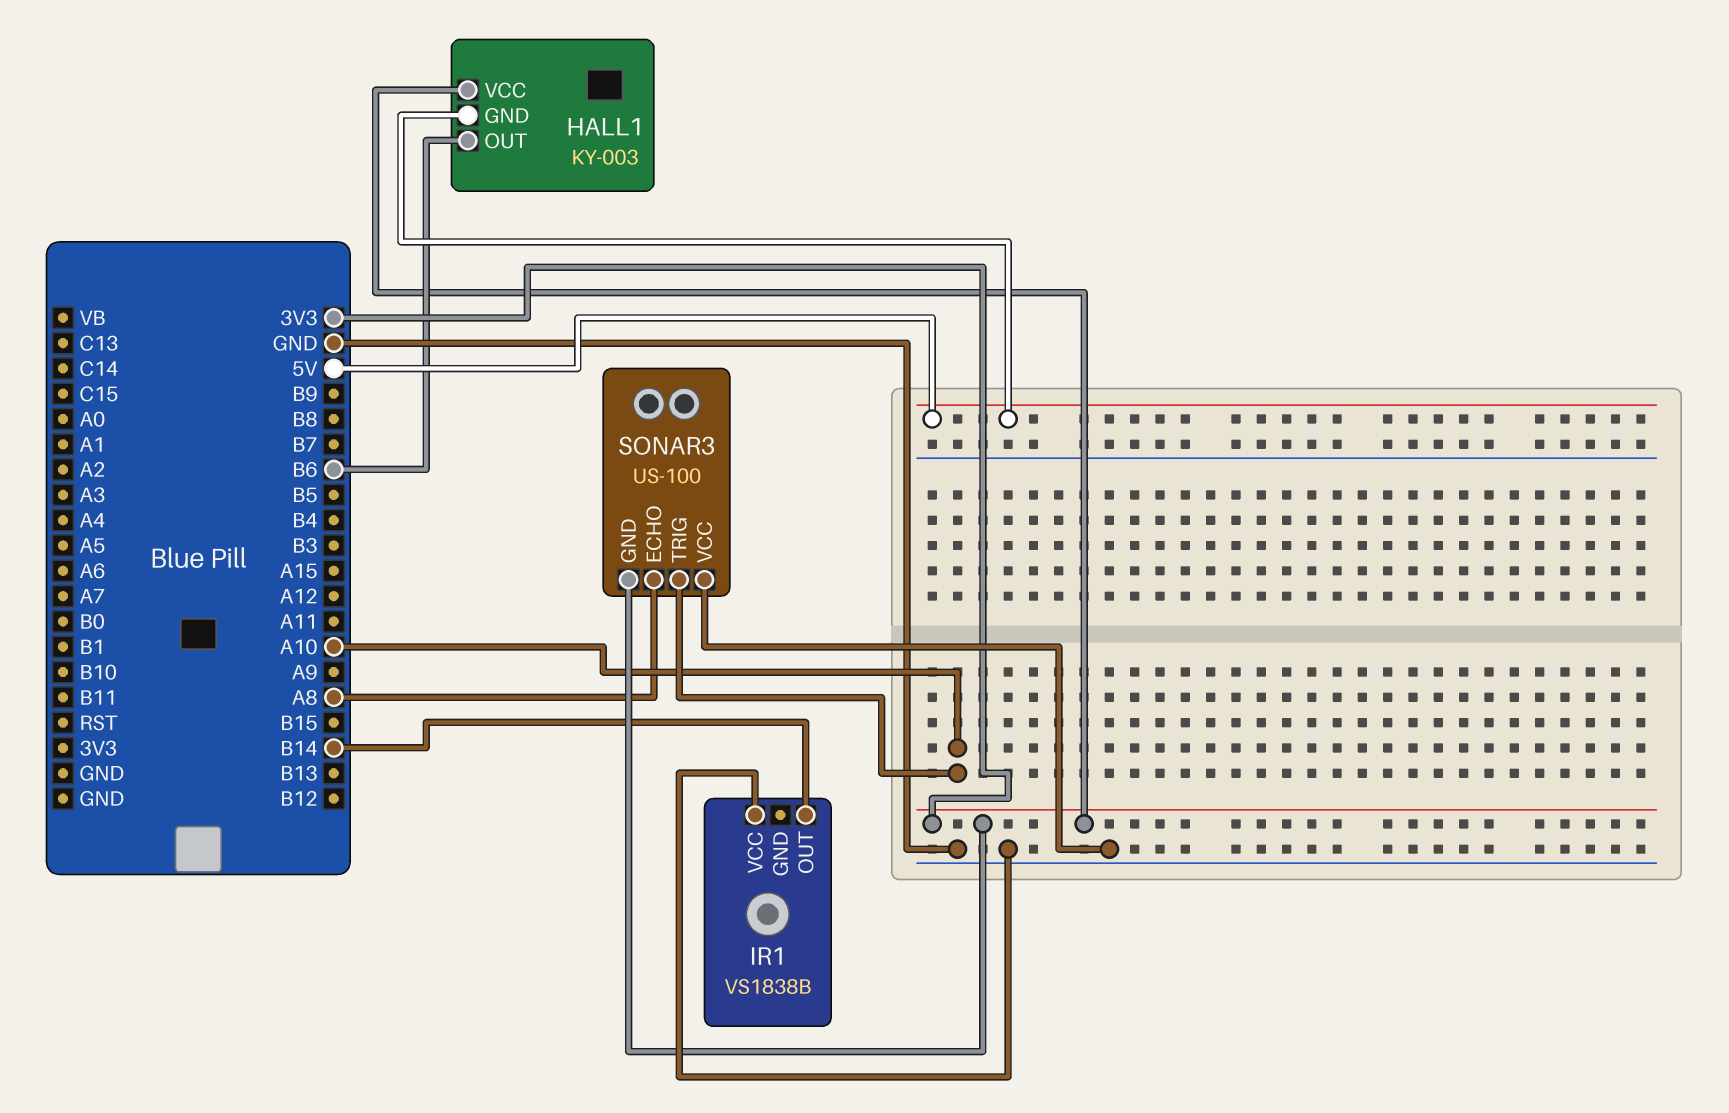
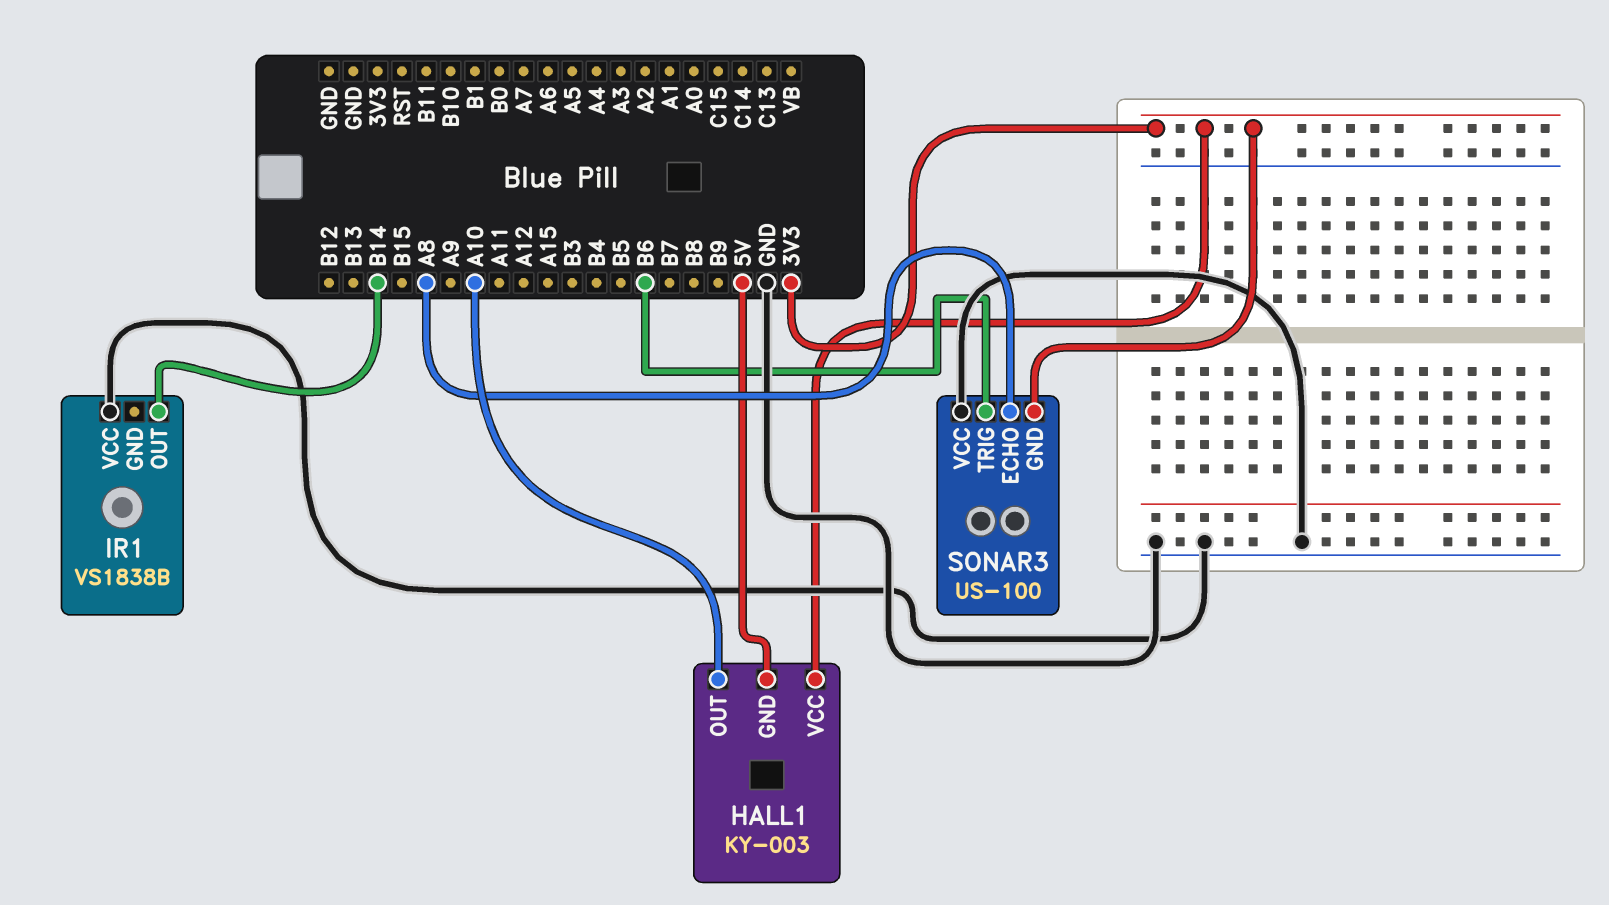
HALL1 pin OUT: B6 -> A10
SONAR3 pin TRIG: A10 -> B6

